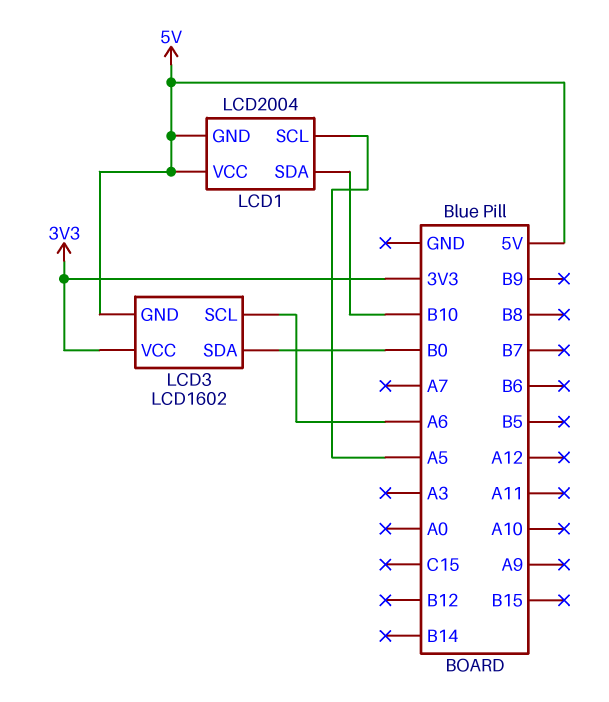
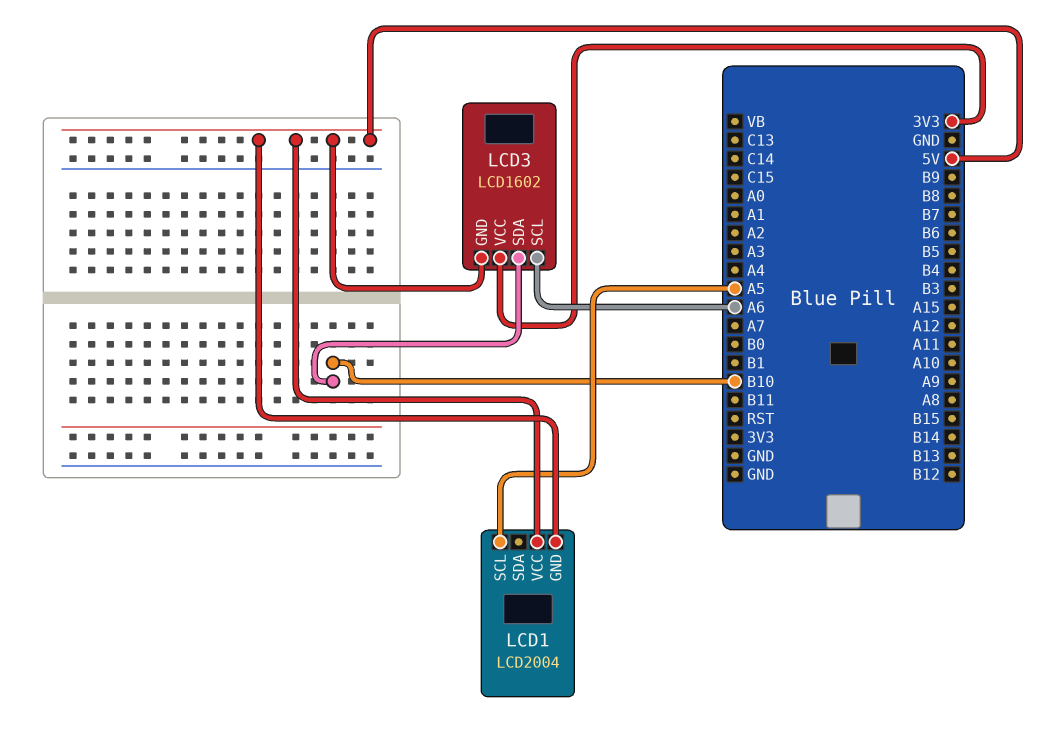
LCD1 pin SDA: B10 -> none
LCD3 pin SDA: B0 -> B10

